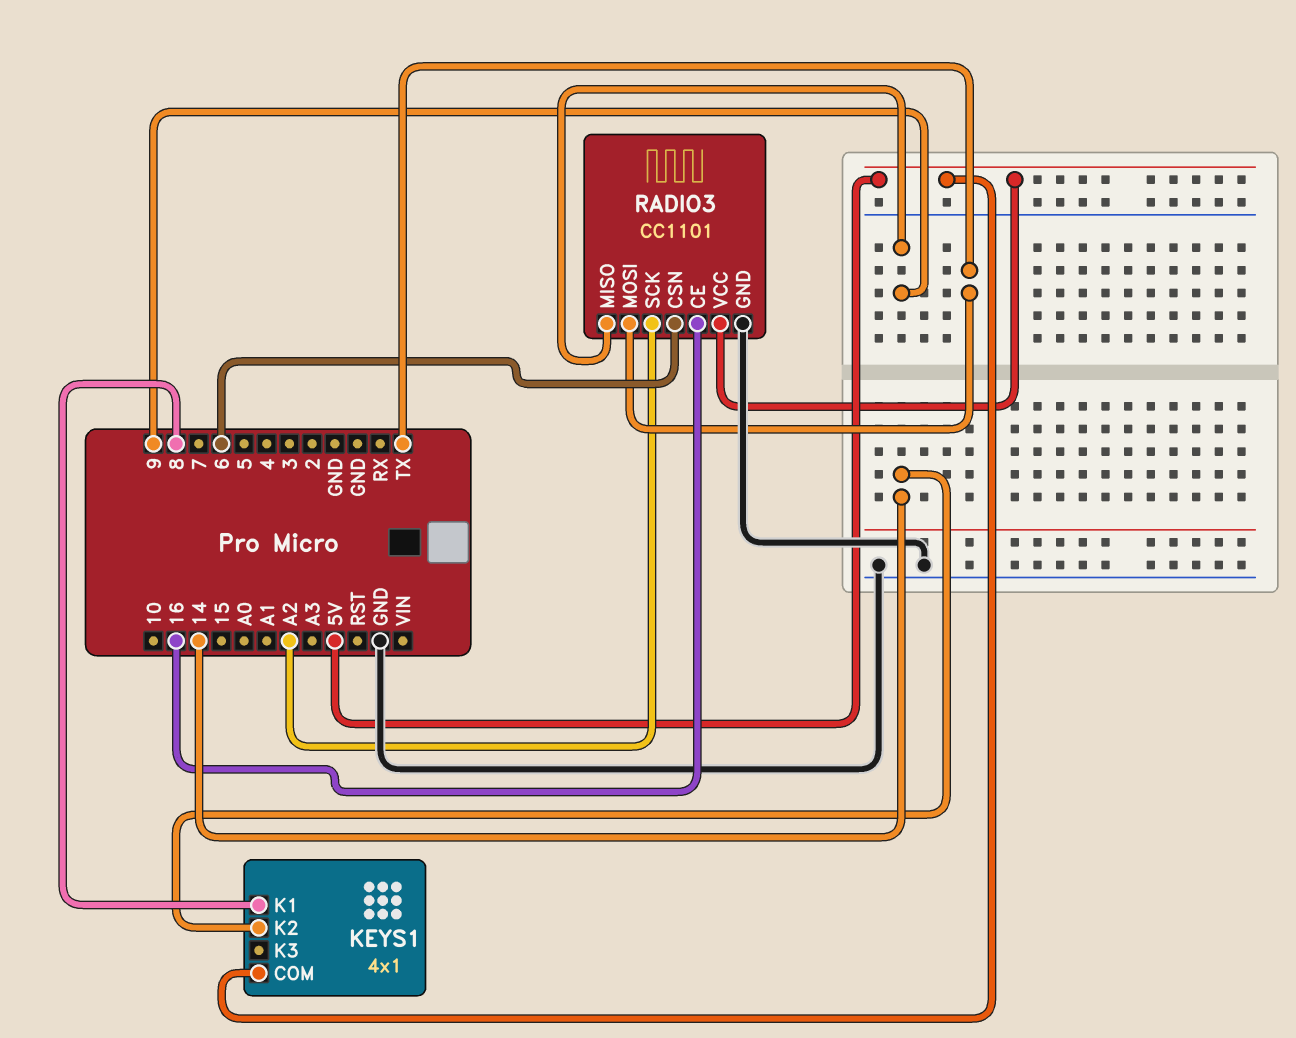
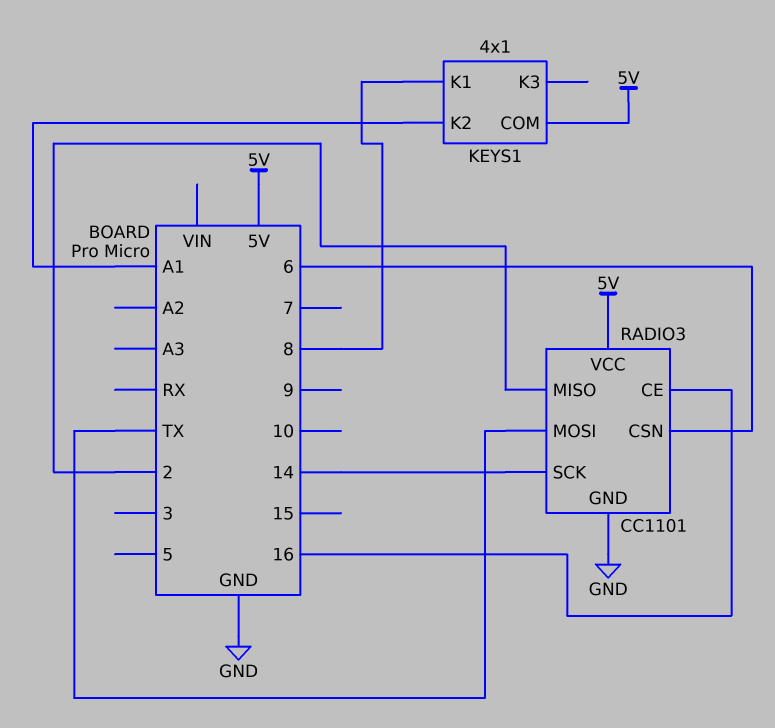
KEYS1 pin K2: 14 -> A1
RADIO3 pin MISO: 9 -> 2
RADIO3 pin SCK: A2 -> 14

